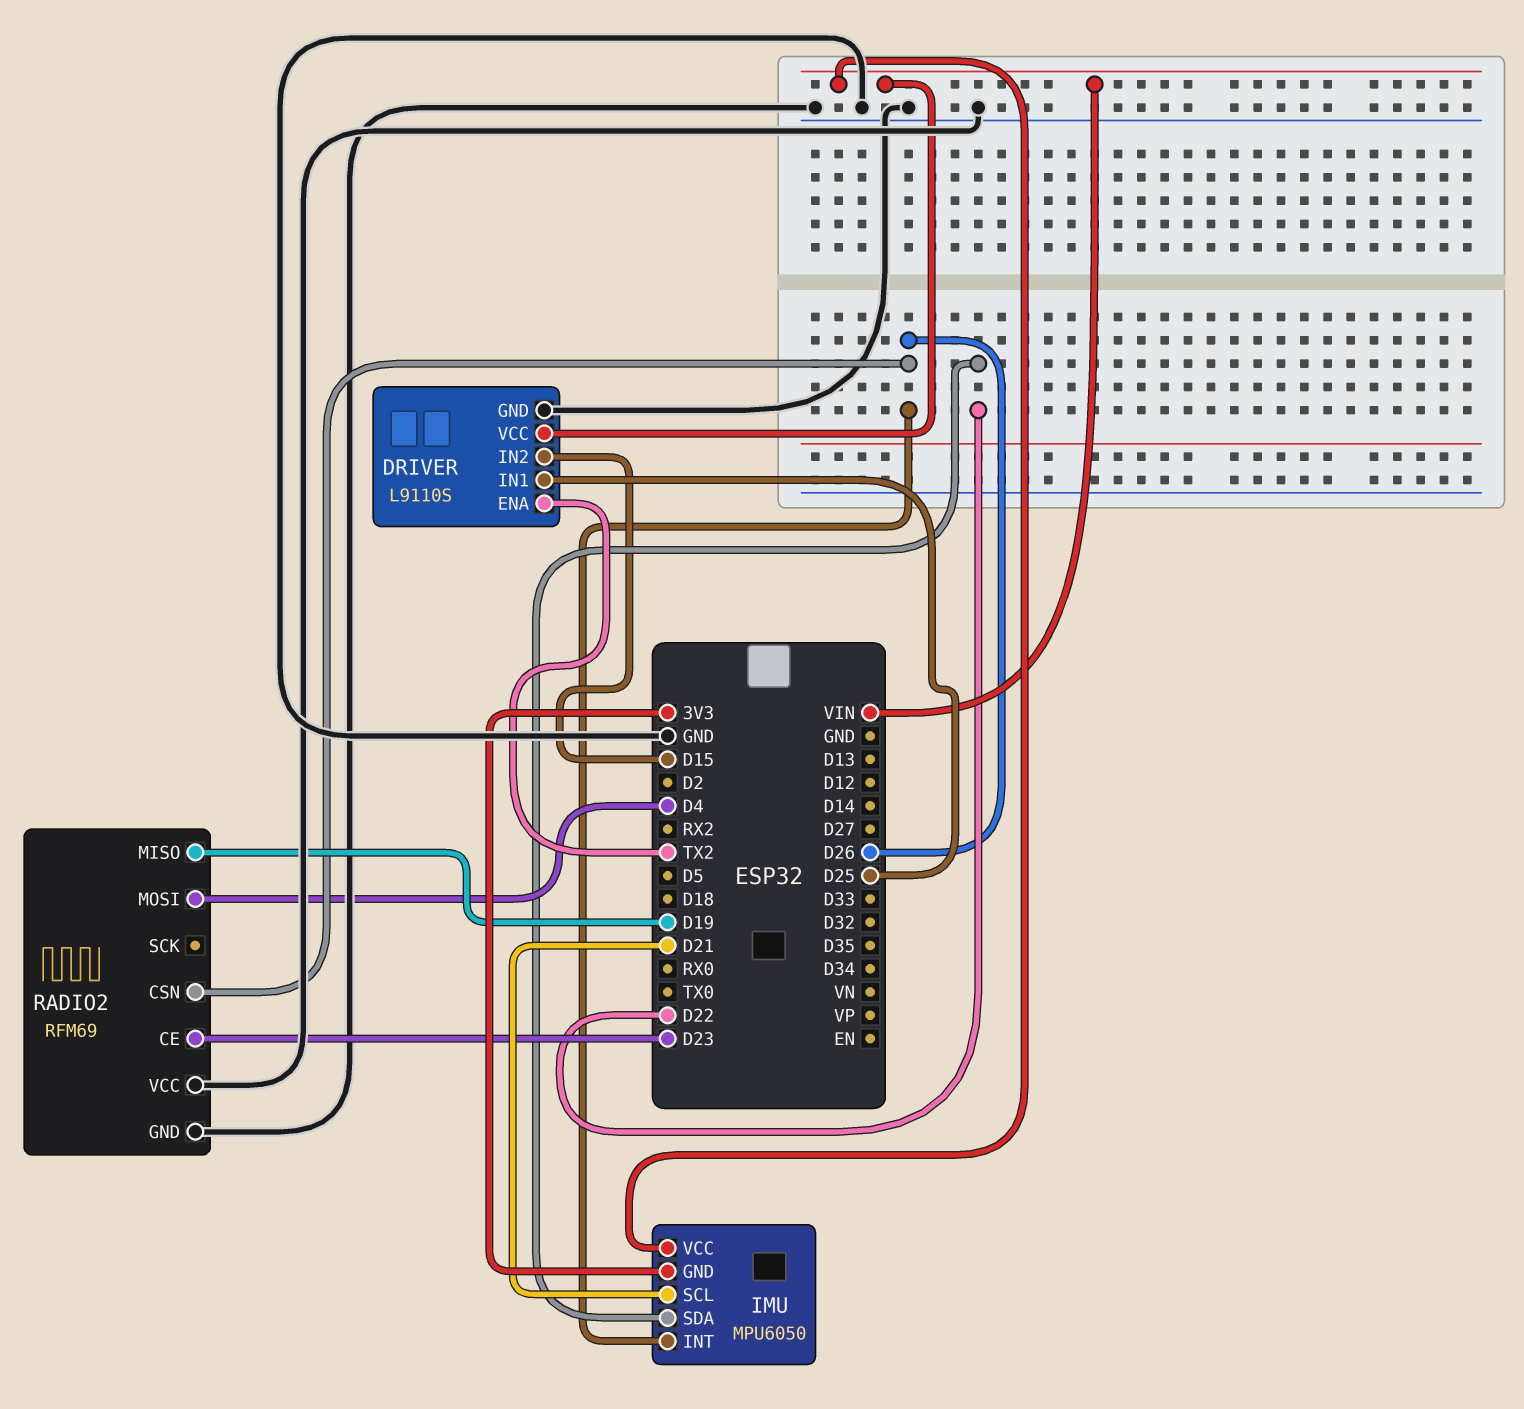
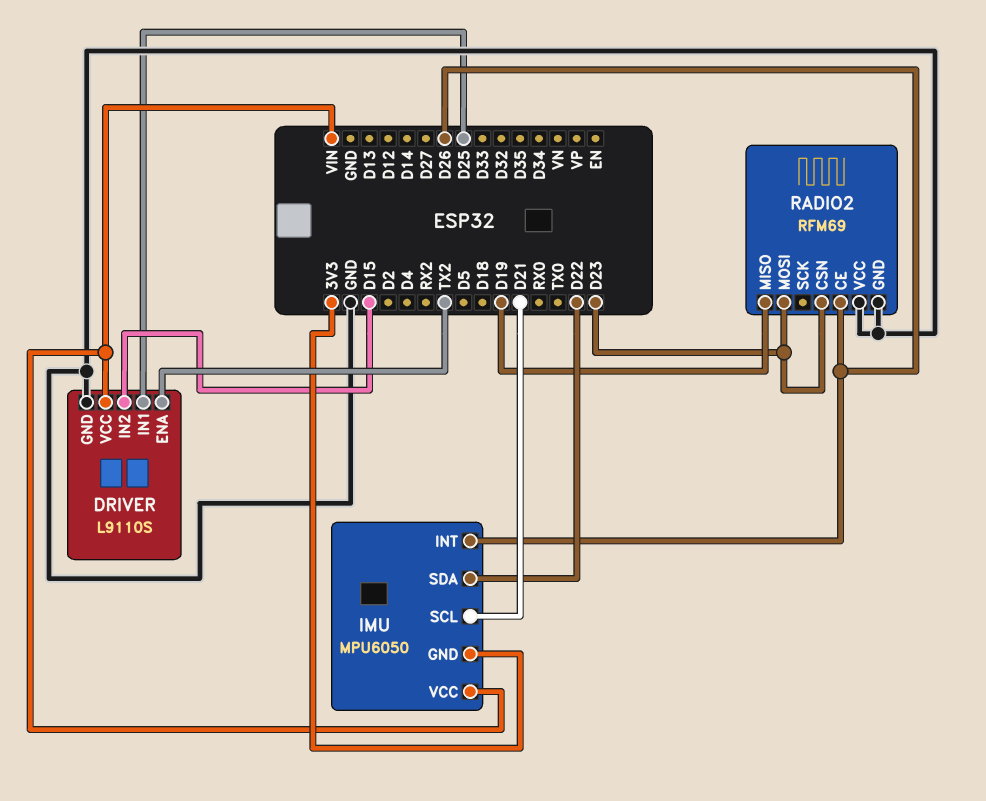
RADIO2 pin CE: D23 -> D26
RADIO2 pin CSN: D26 -> D23
RADIO2 pin MOSI: D4 -> D23

